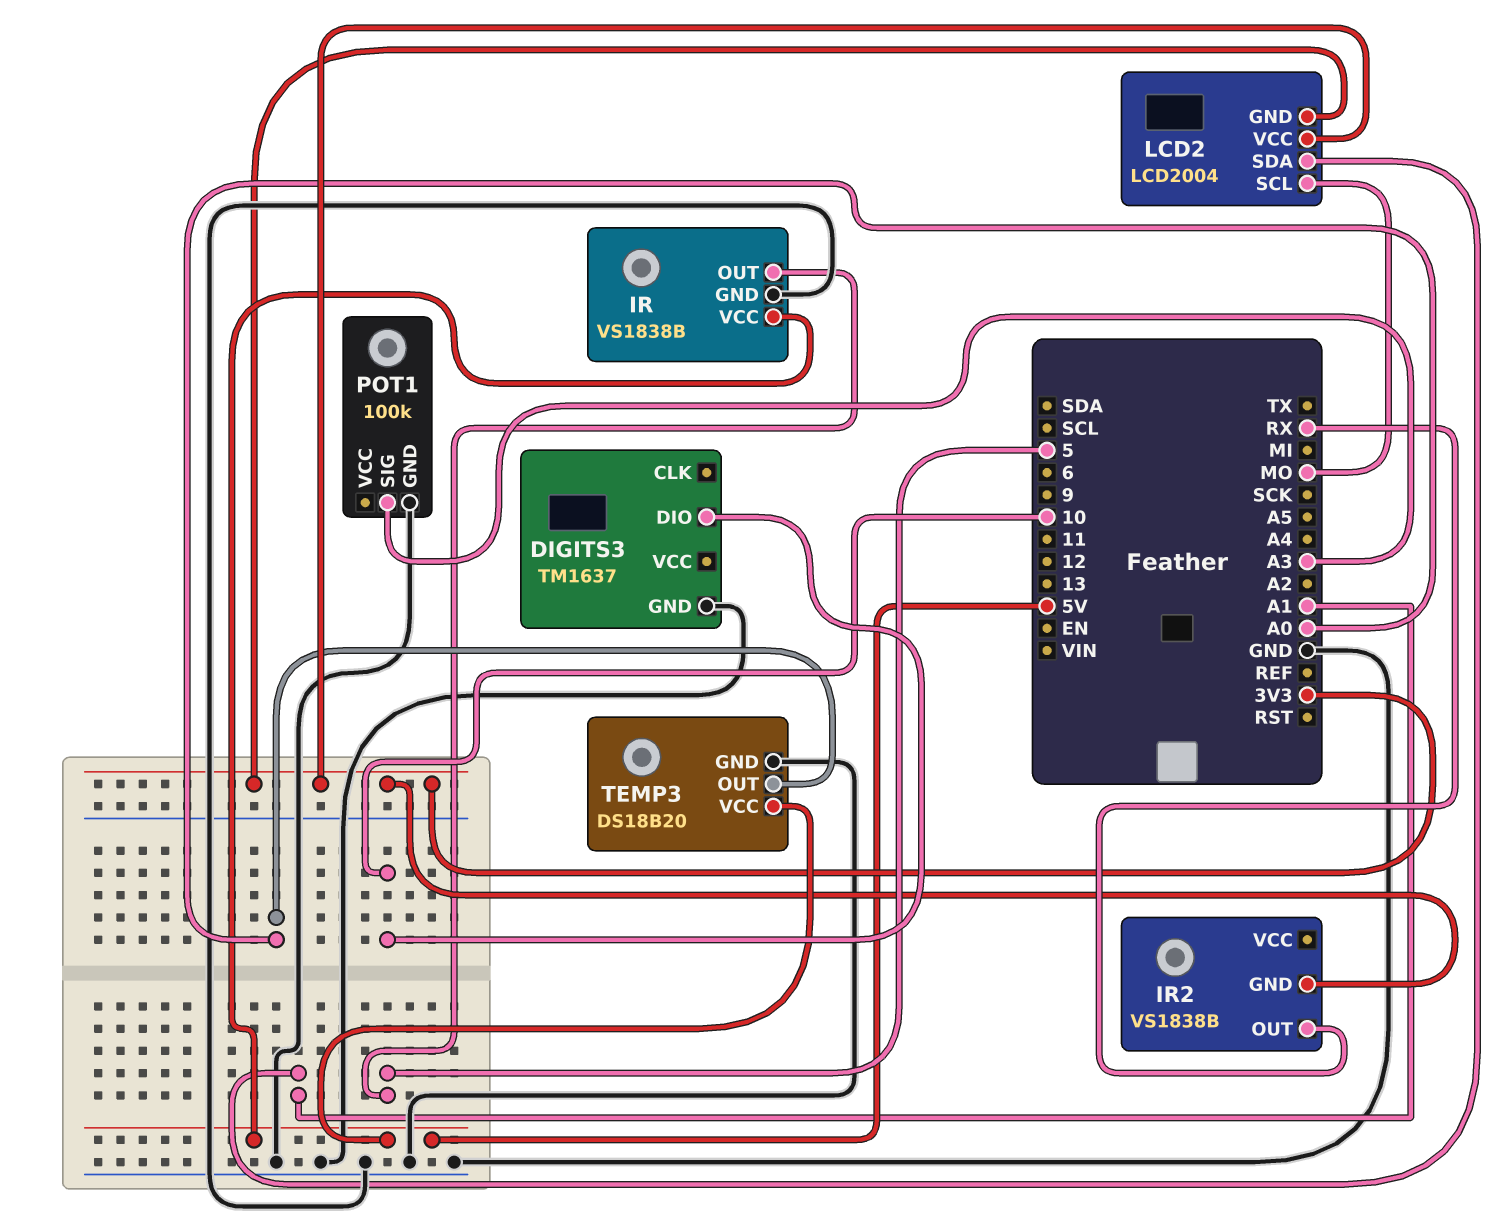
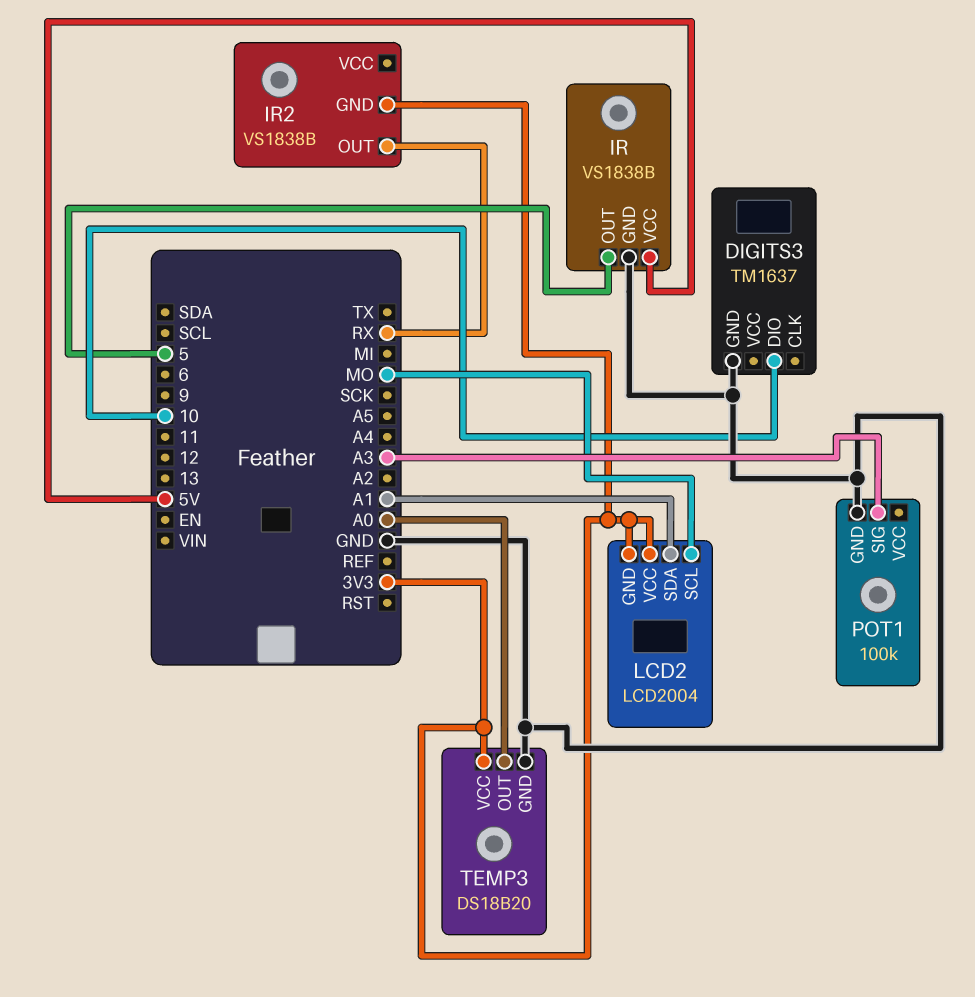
TEMP3 pin VCC: 5V -> 3V3

